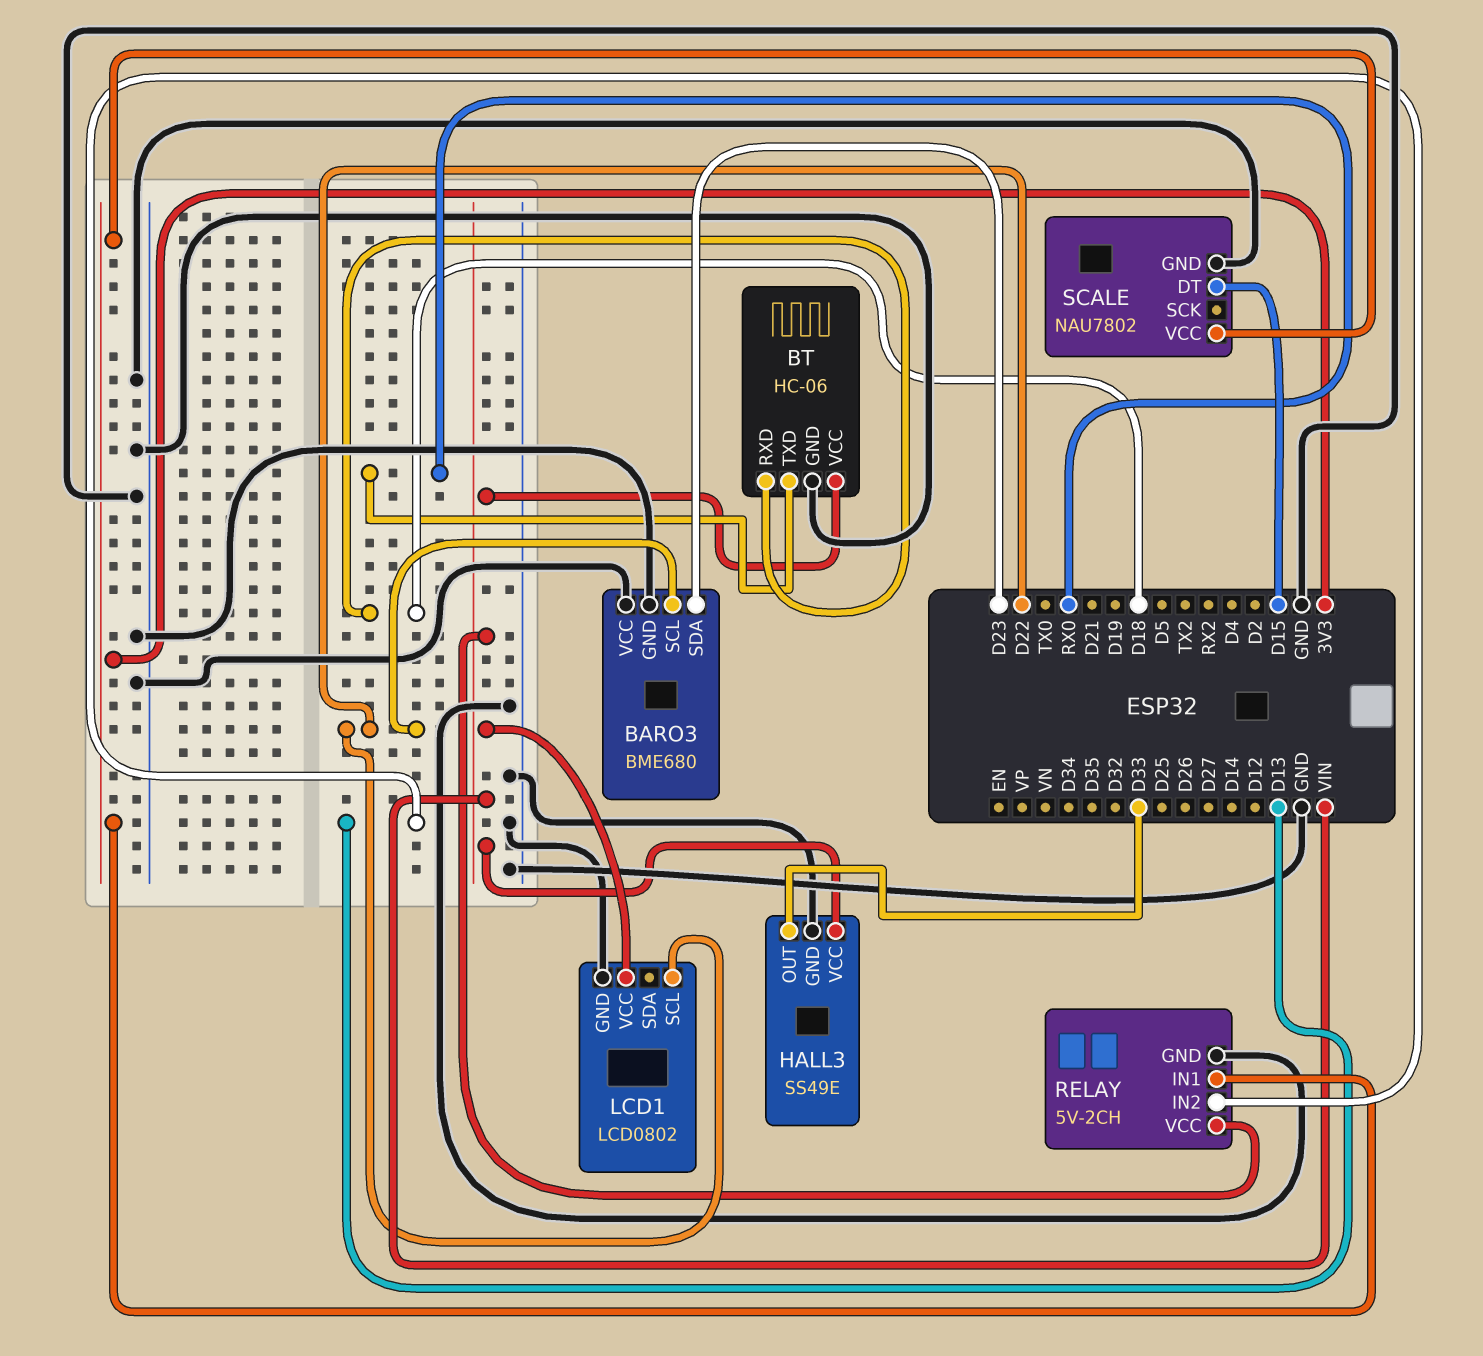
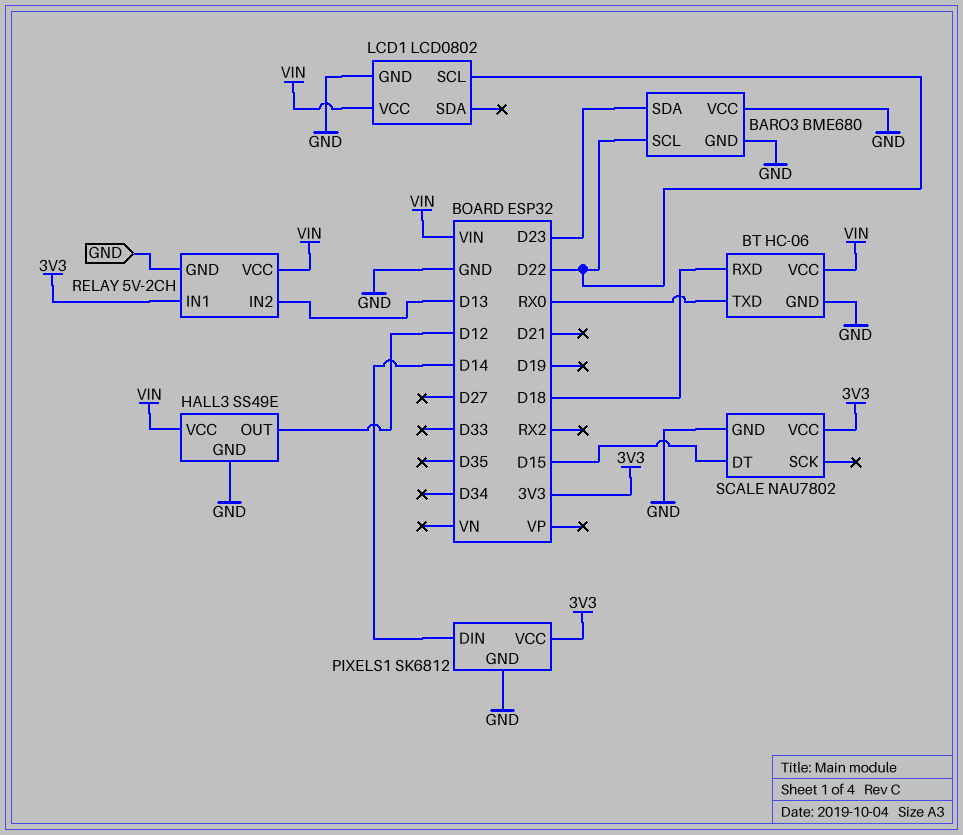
HALL3 pin OUT: D33 -> D12
PIXELS1: none -> SK6812
PIXELS1 pin DIN: none -> D14
PIXELS1 pin GND: none -> GND
PIXELS1 pin VCC: none -> 3V3

